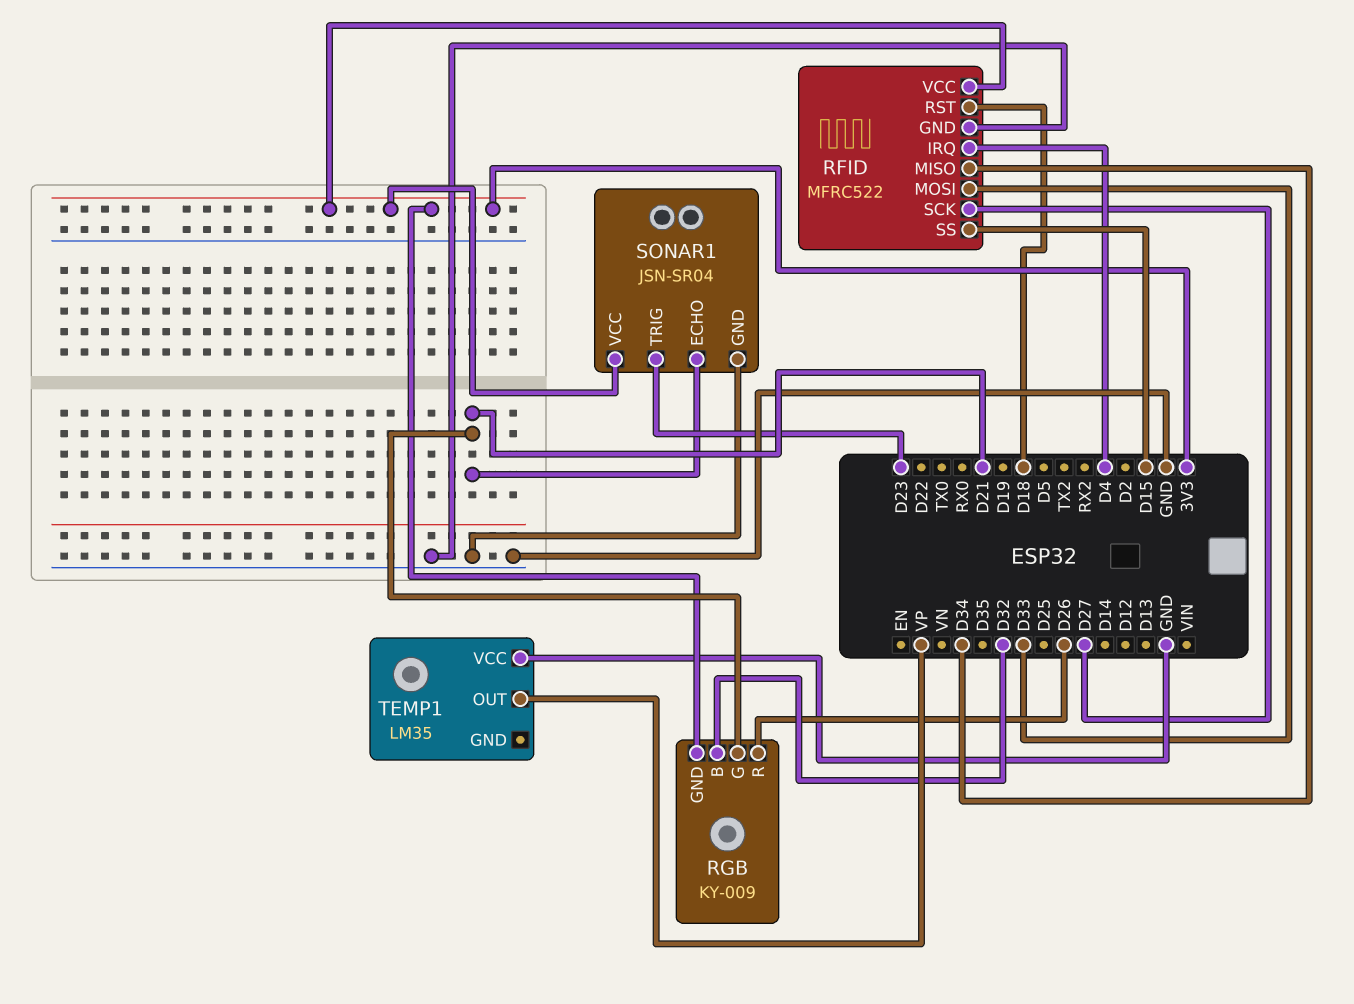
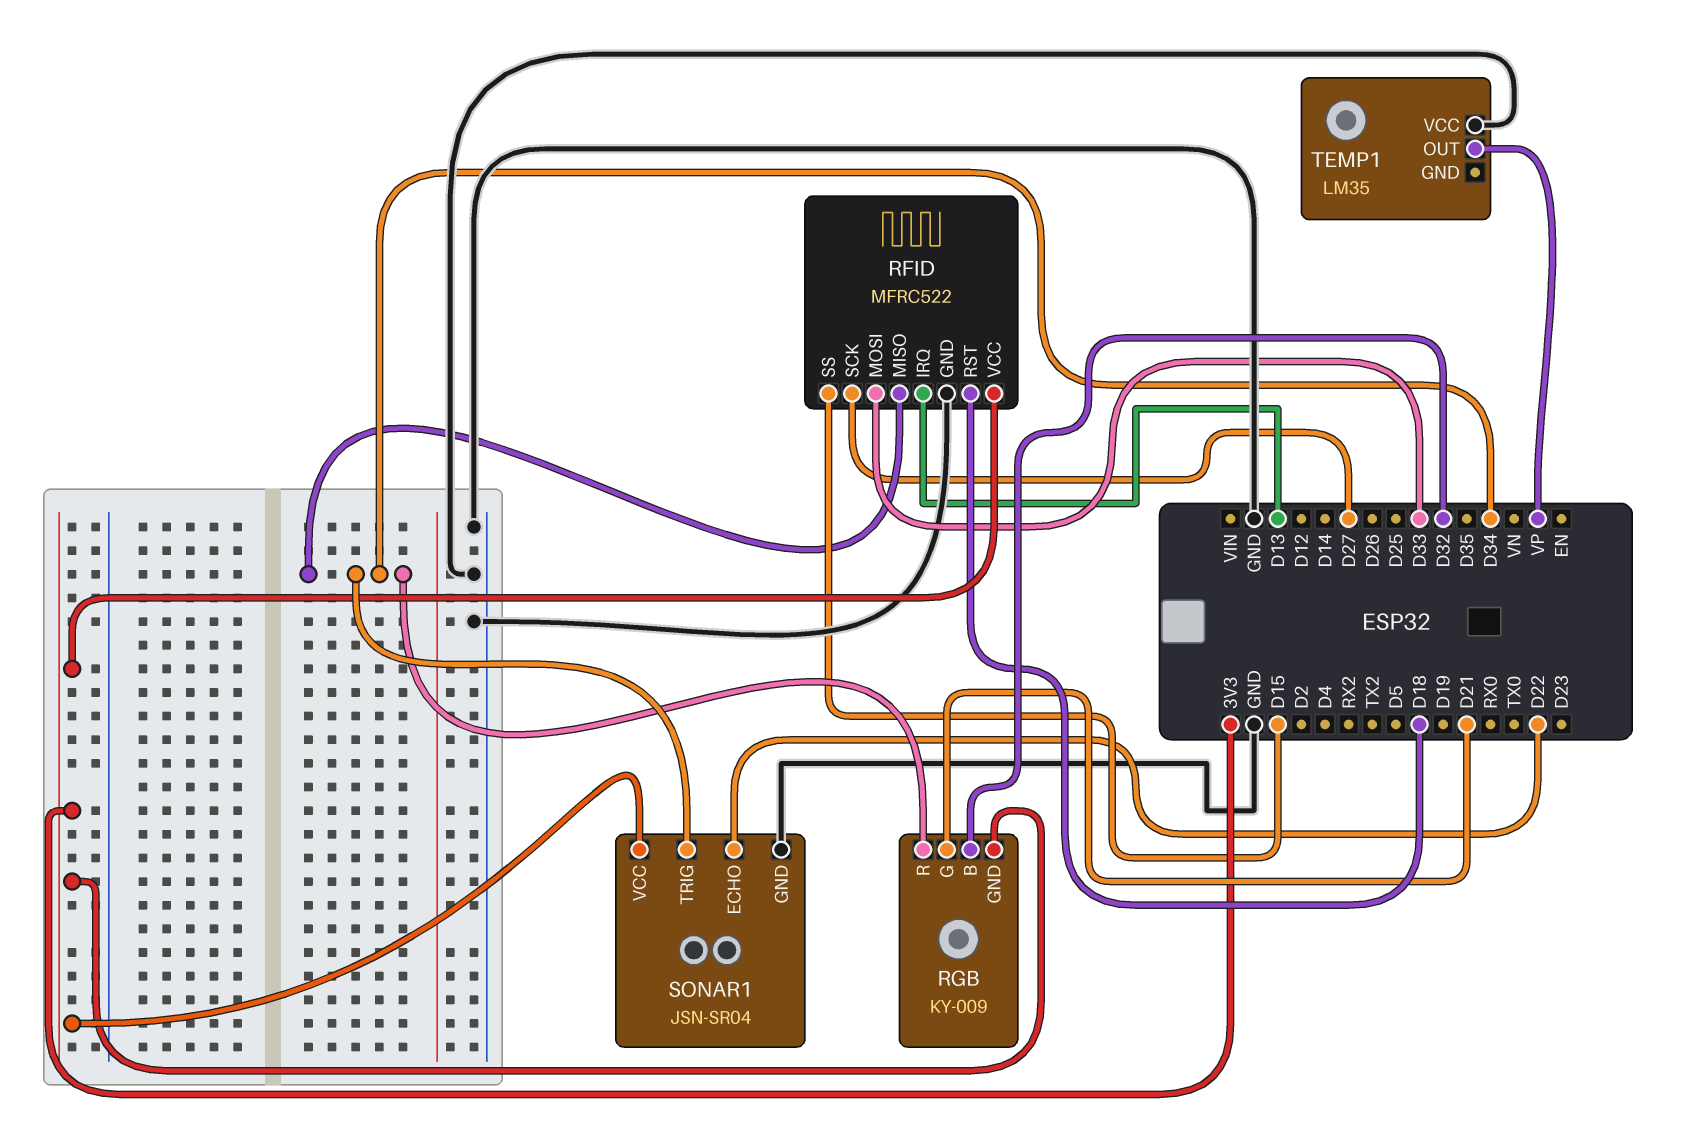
RFID pin IRQ: D4 -> D13
RGB pin R: D26 -> D34
SONAR1 pin ECHO: D21 -> D22
SONAR1 pin TRIG: D23 -> D34

